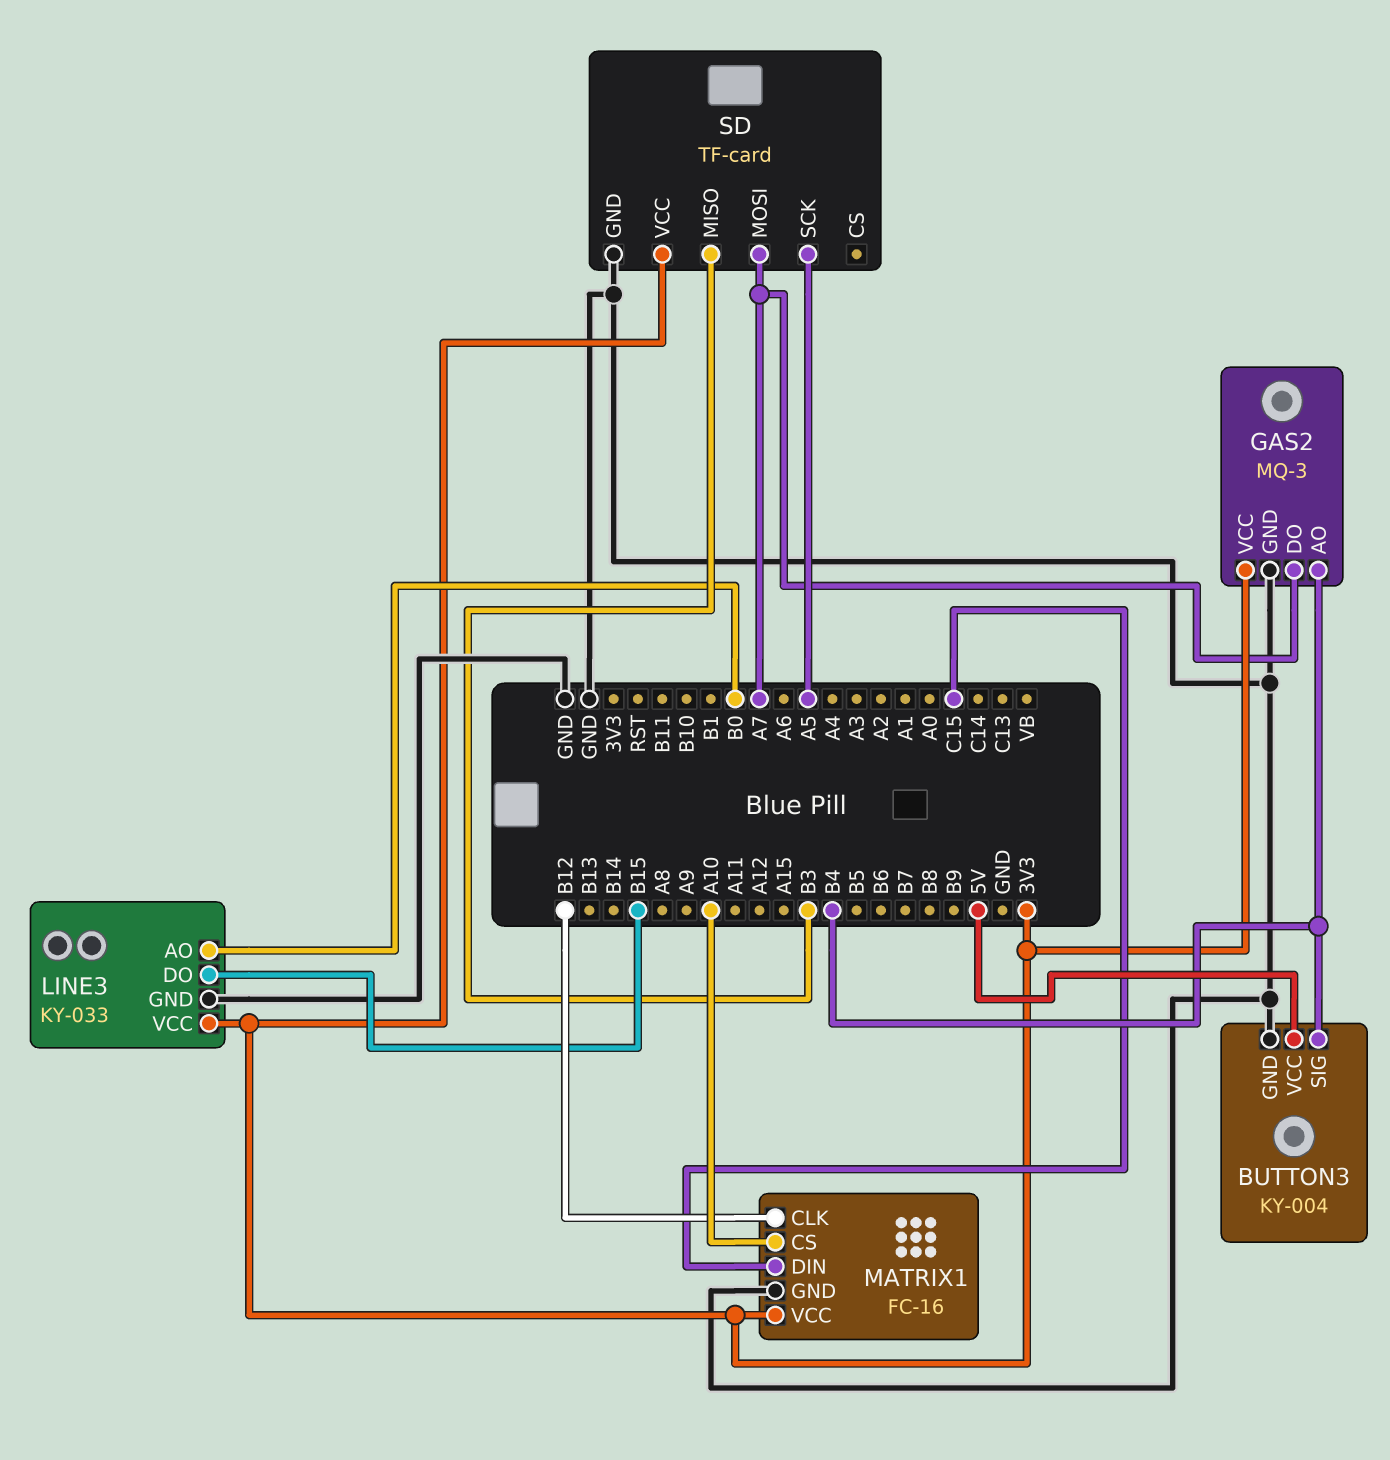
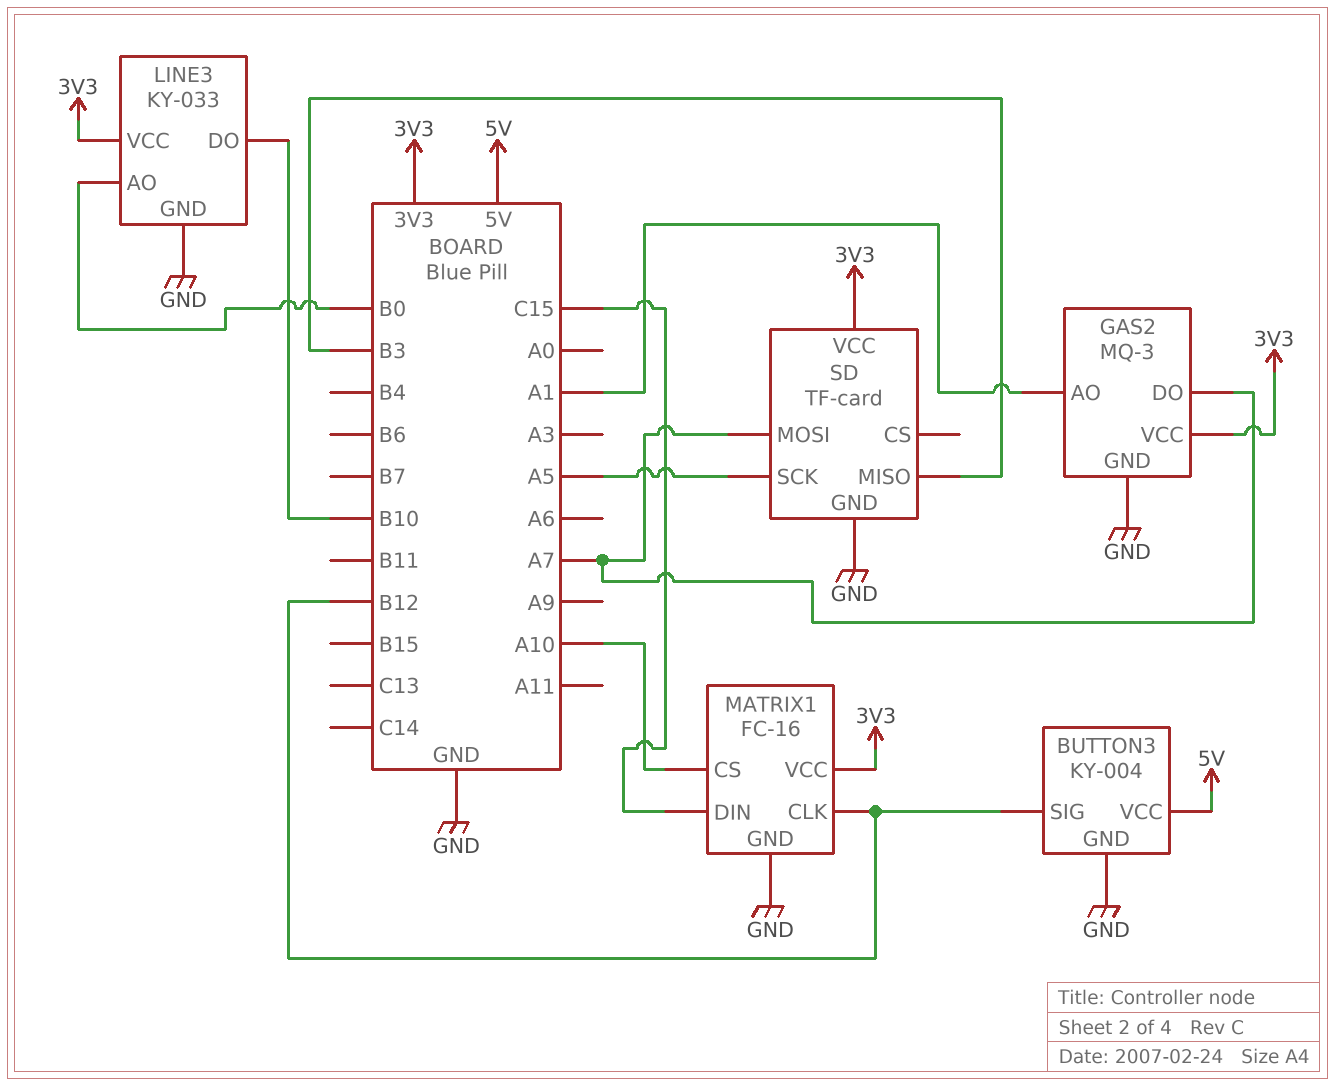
BUTTON3 pin SIG: B4 -> B12
GAS2 pin AO: B4 -> A1
LINE3 pin DO: B15 -> B10

